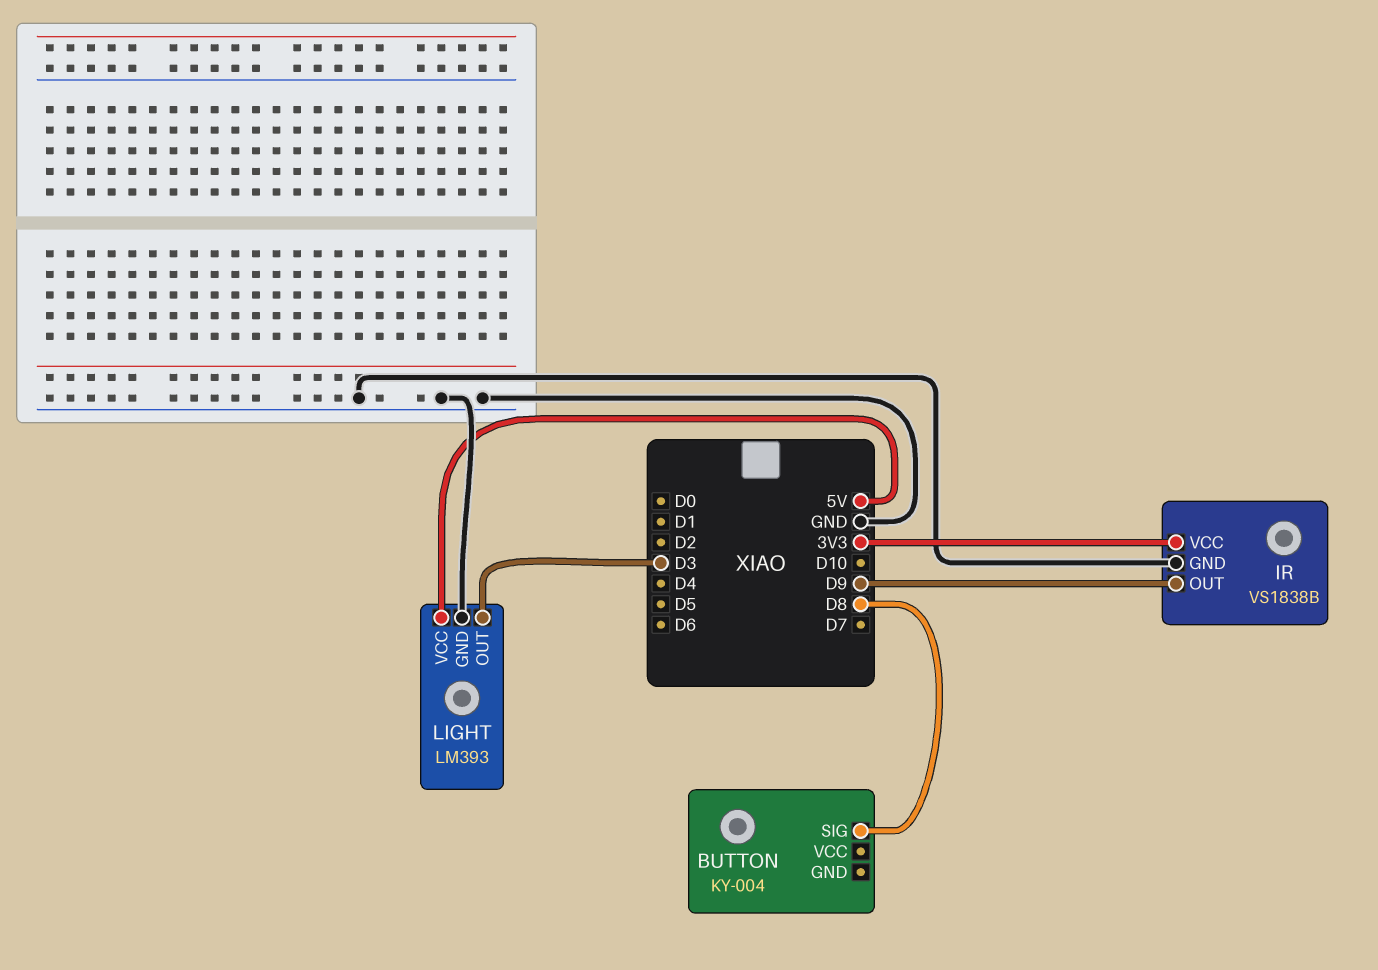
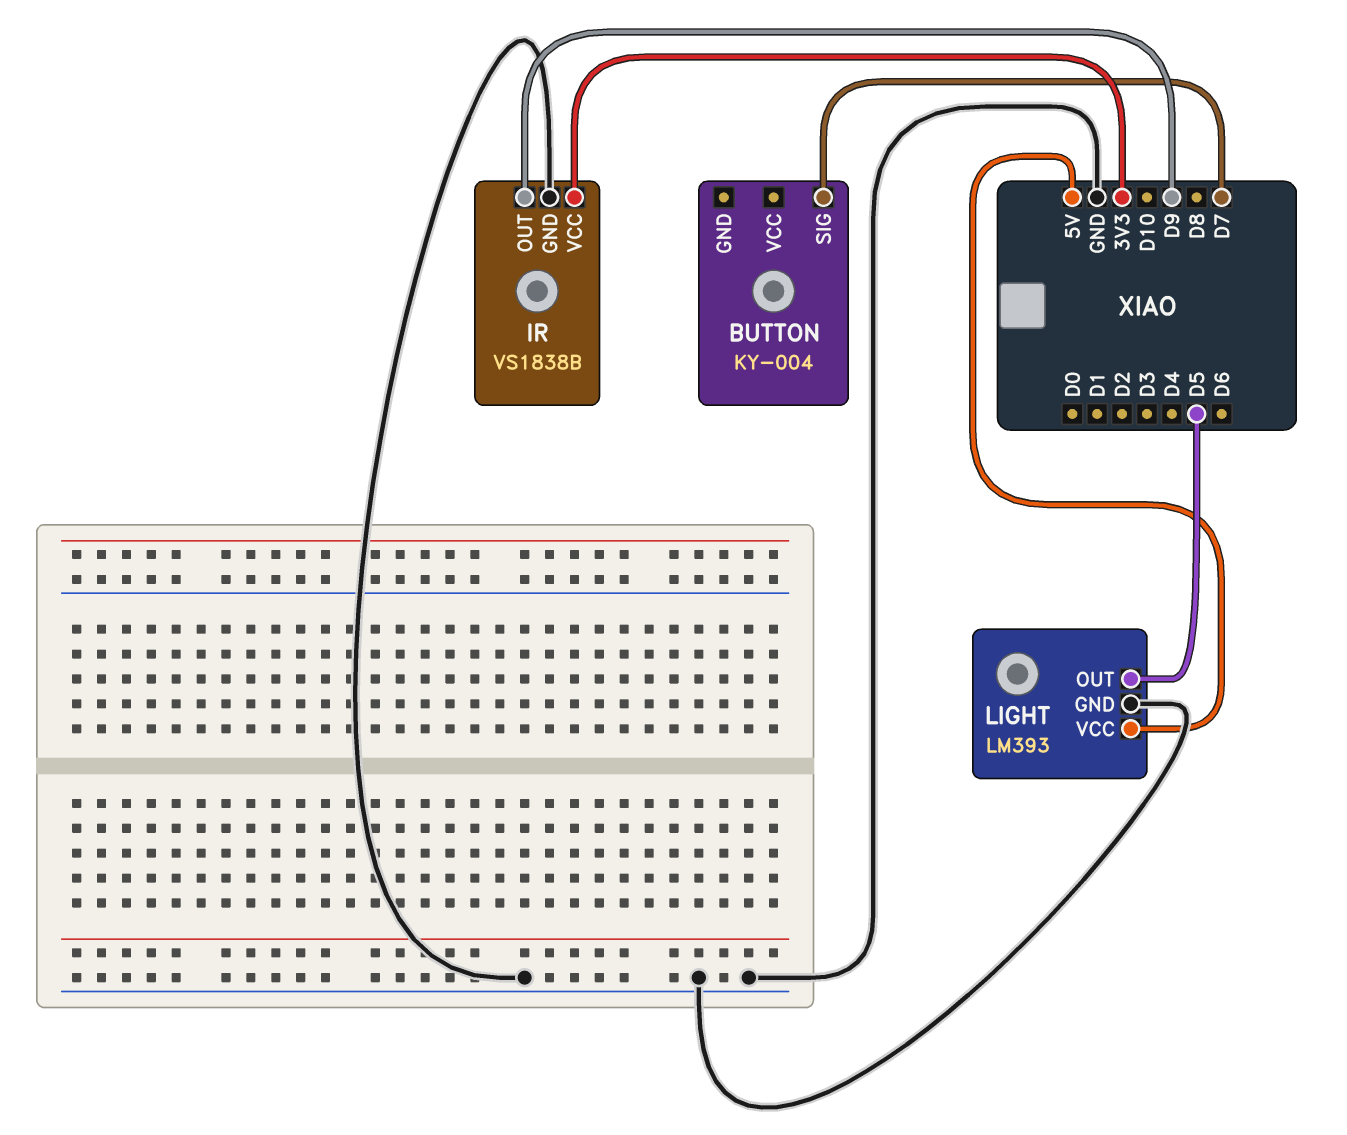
BUTTON pin SIG: D8 -> D7
LIGHT pin OUT: D3 -> D5

